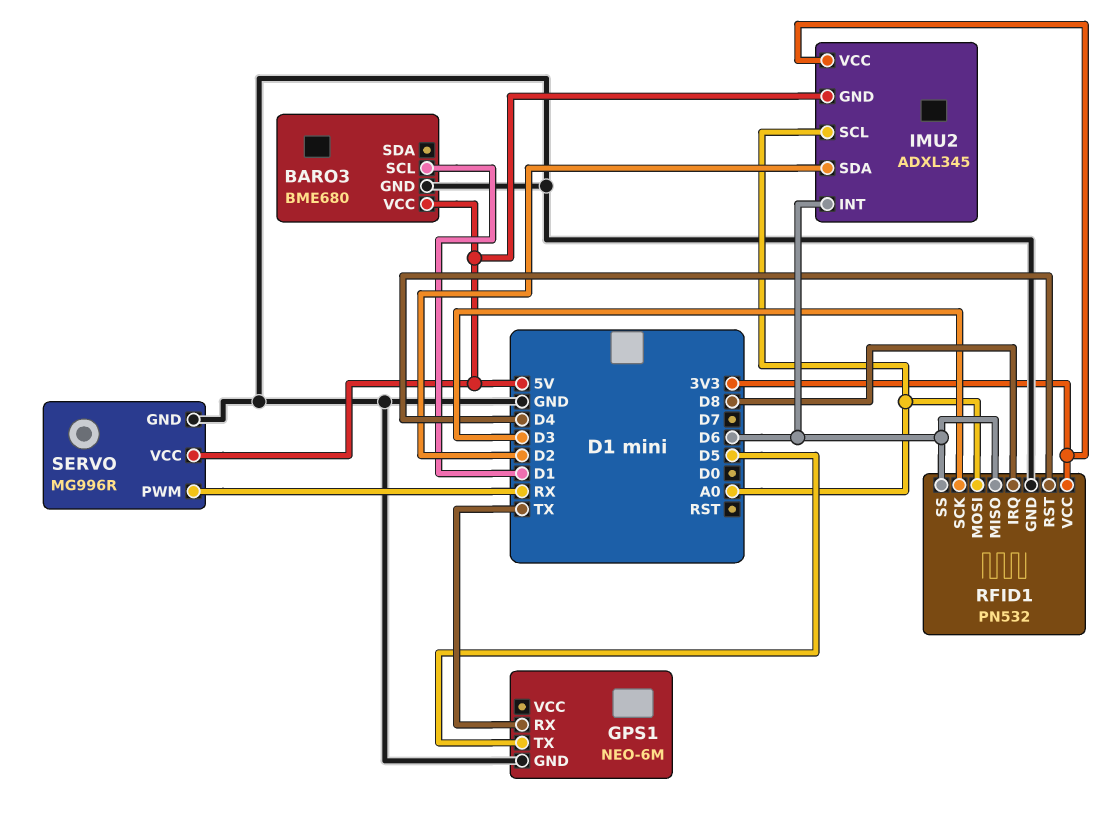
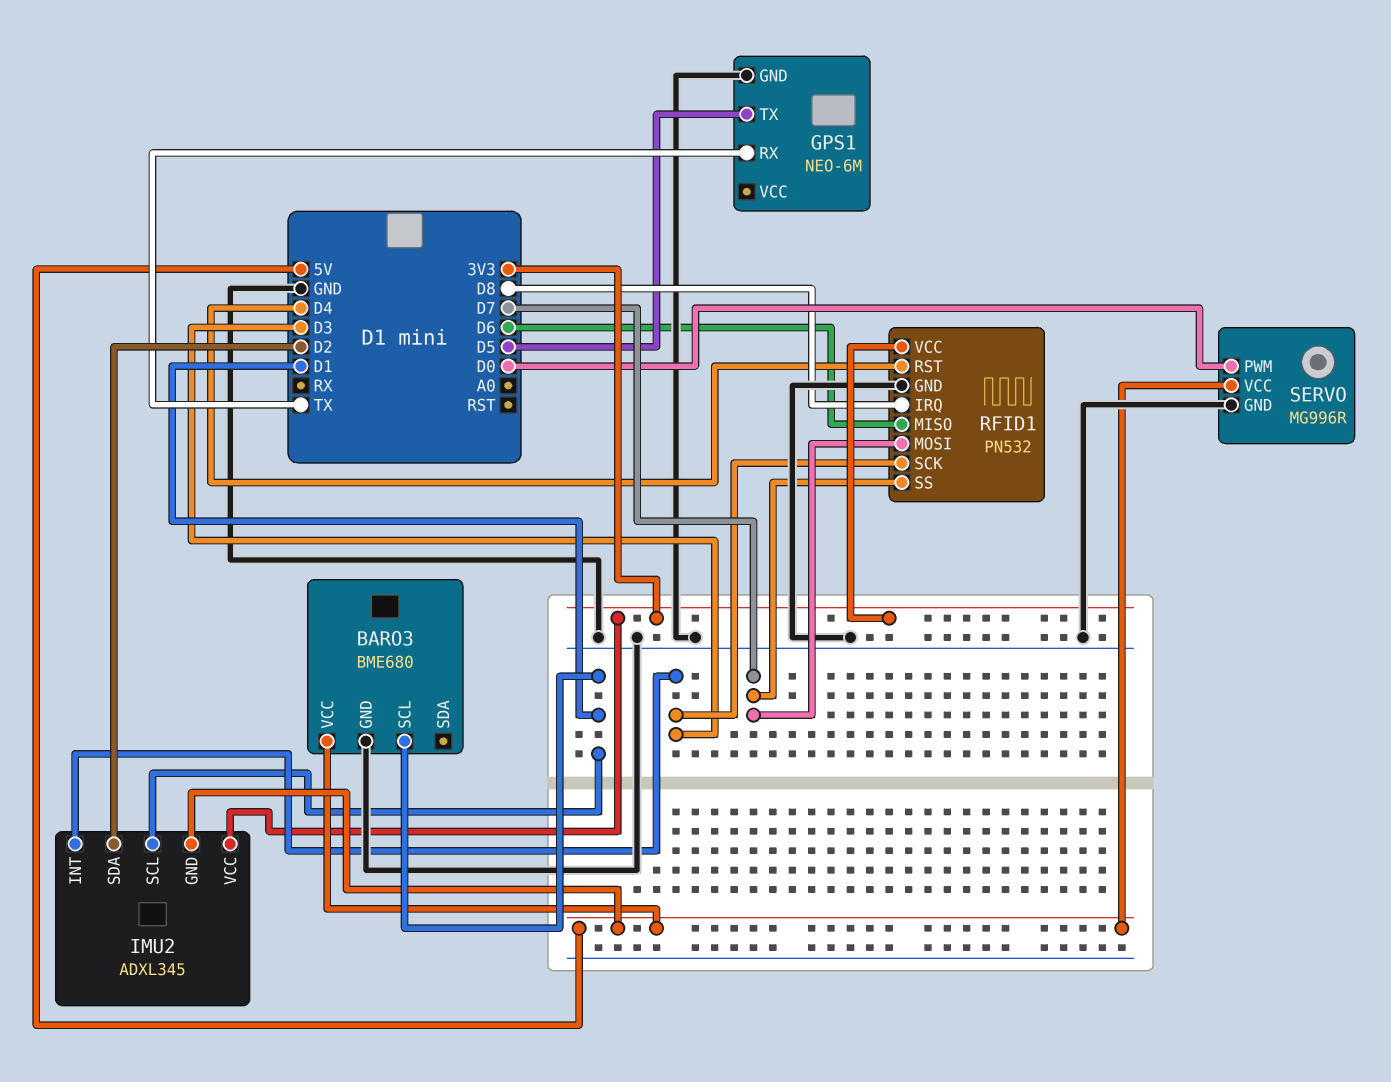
IMU2 pin INT: D6 -> D3
IMU2 pin SCL: A0 -> D1
RFID1 pin MOSI: A0 -> D7
RFID1 pin SS: D6 -> D7
SERVO pin PWM: RX -> D0

